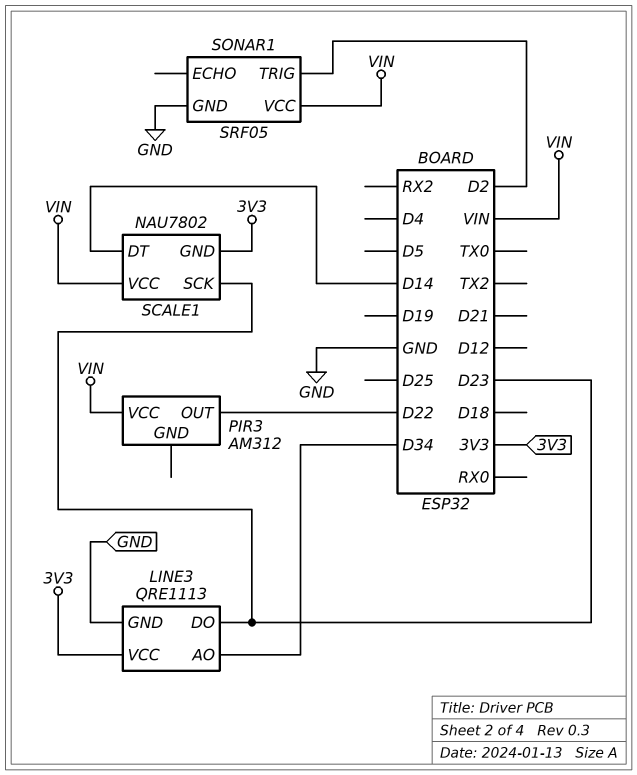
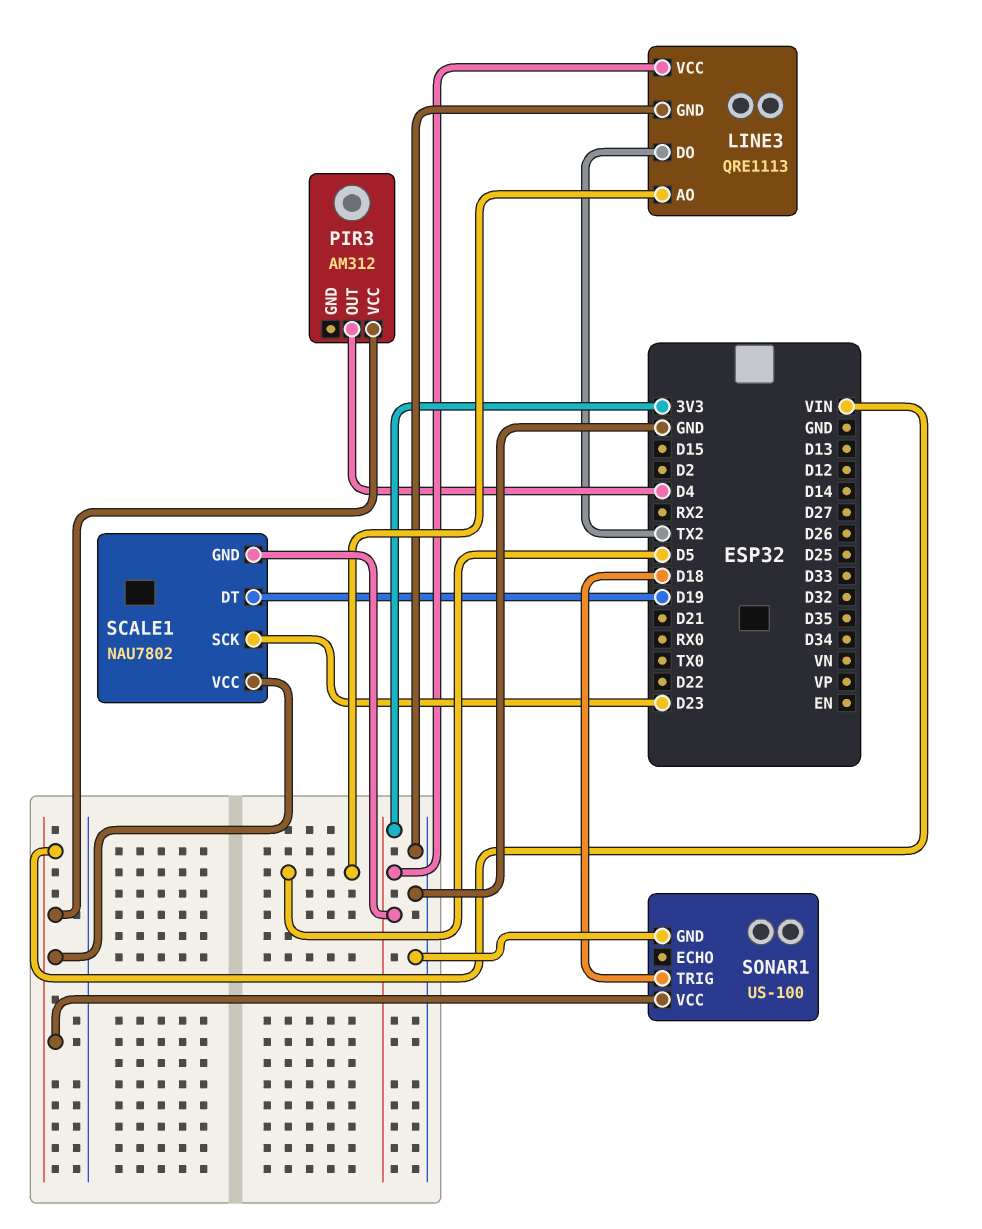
LINE3 pin AO: D34 -> D5
LINE3 pin DO: D23 -> TX2
PIR3 pin OUT: D22 -> D4
SCALE1 pin DT: D14 -> D19
SONAR1: SRF05 -> US-100
SONAR1 pin TRIG: D2 -> D18

